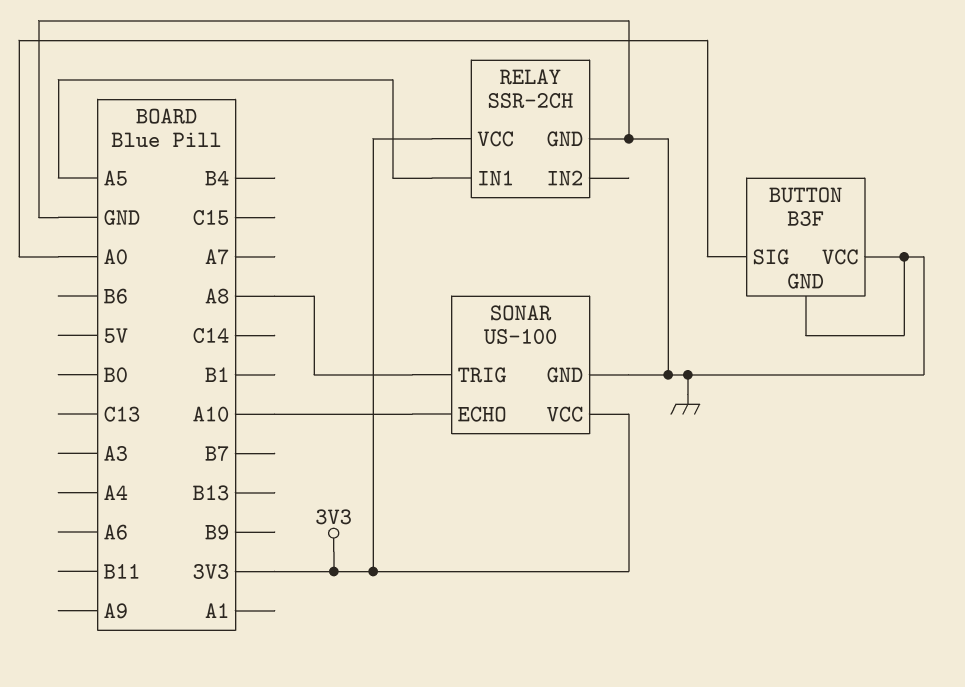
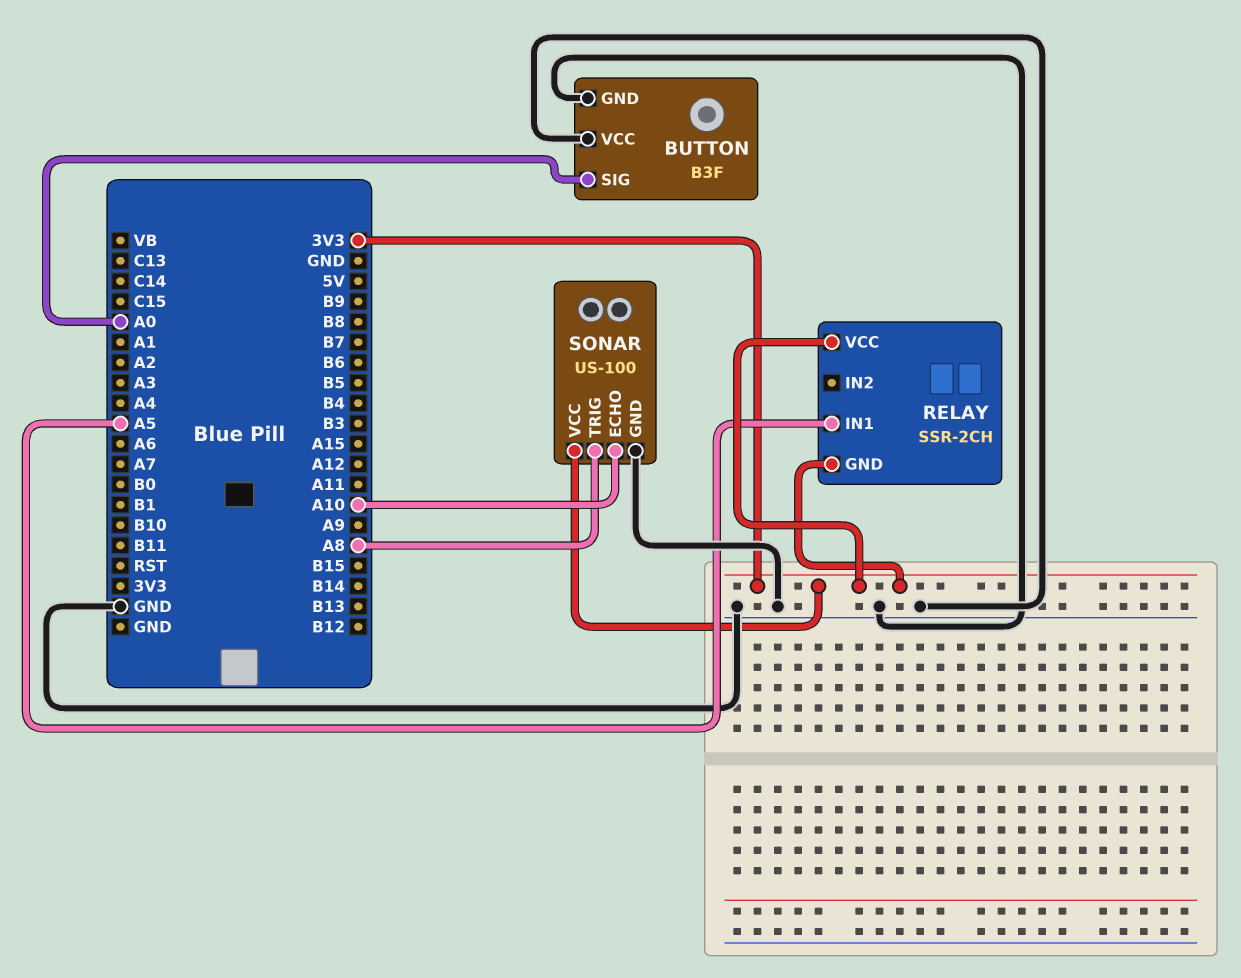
RELAY pin GND: GND -> 3V3

